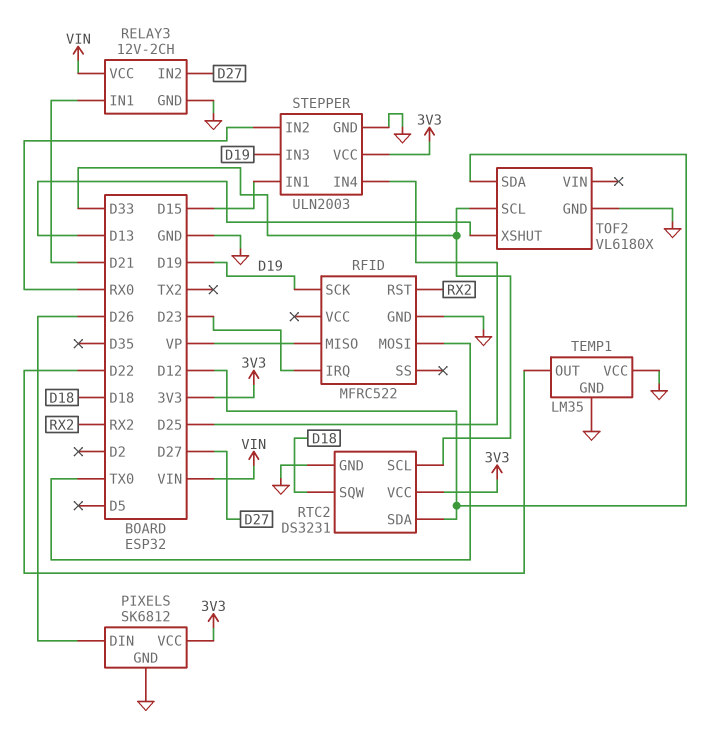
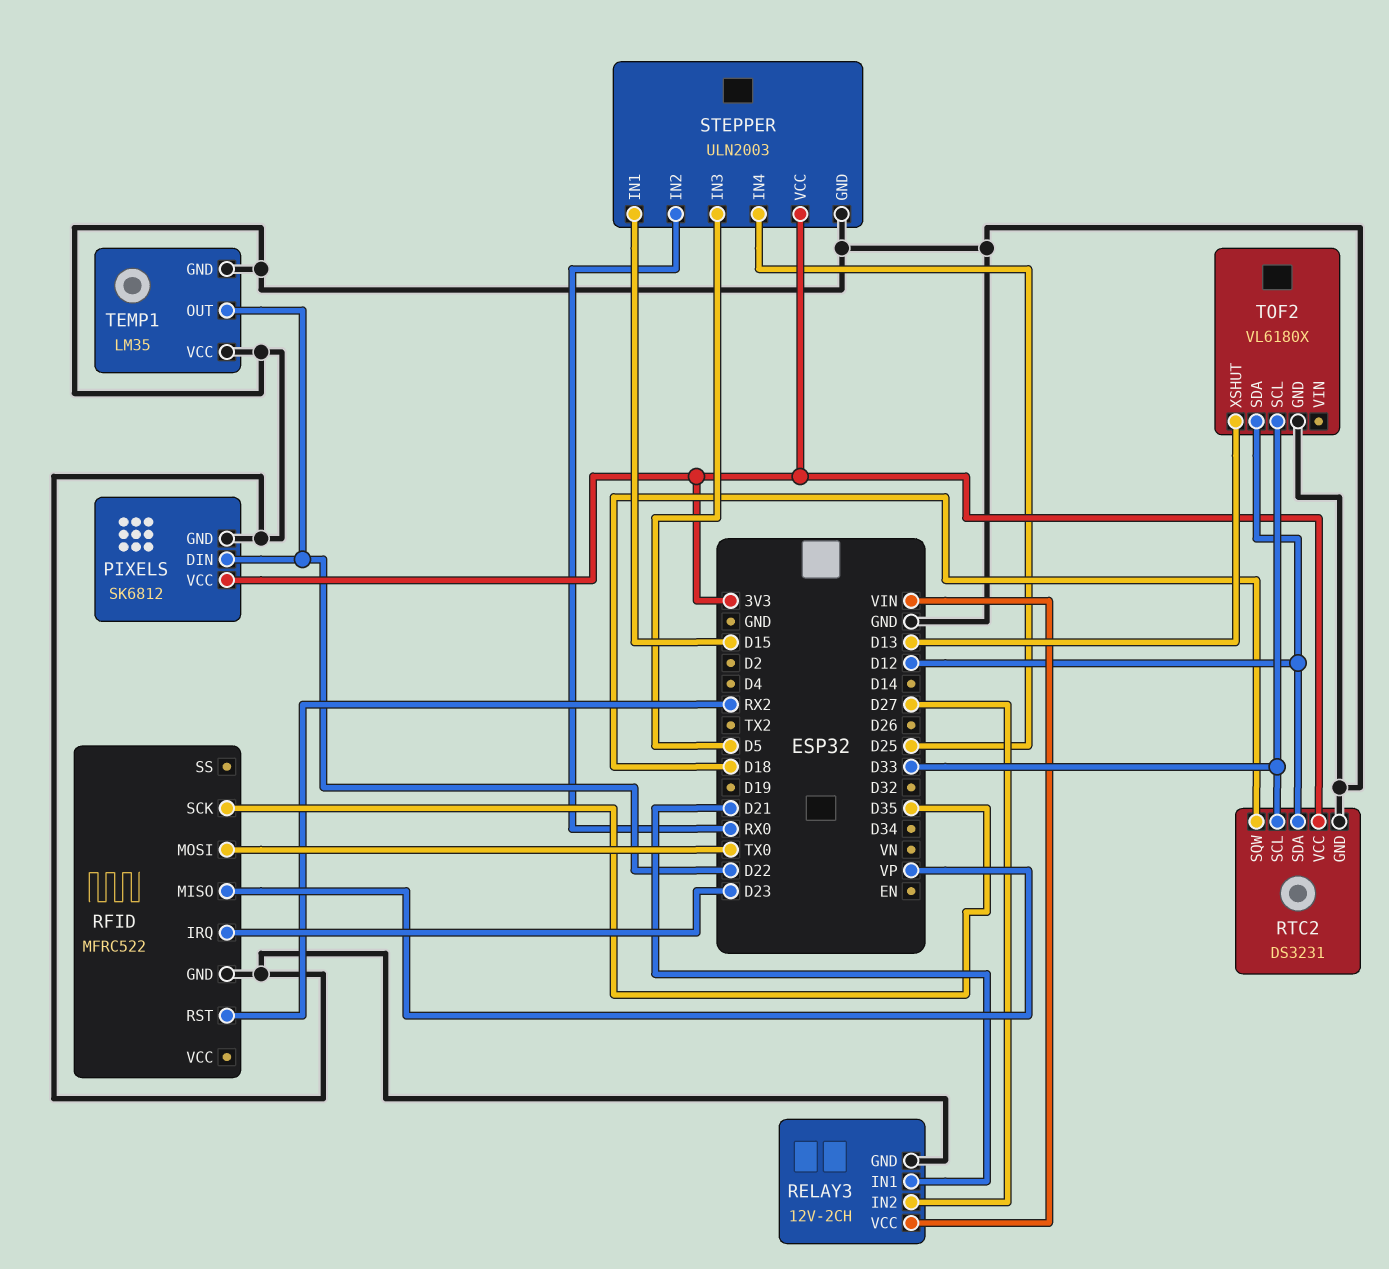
PIXELS pin DIN: D26 -> D22
RFID pin SCK: D19 -> D35
STEPPER pin IN3: D19 -> D5

